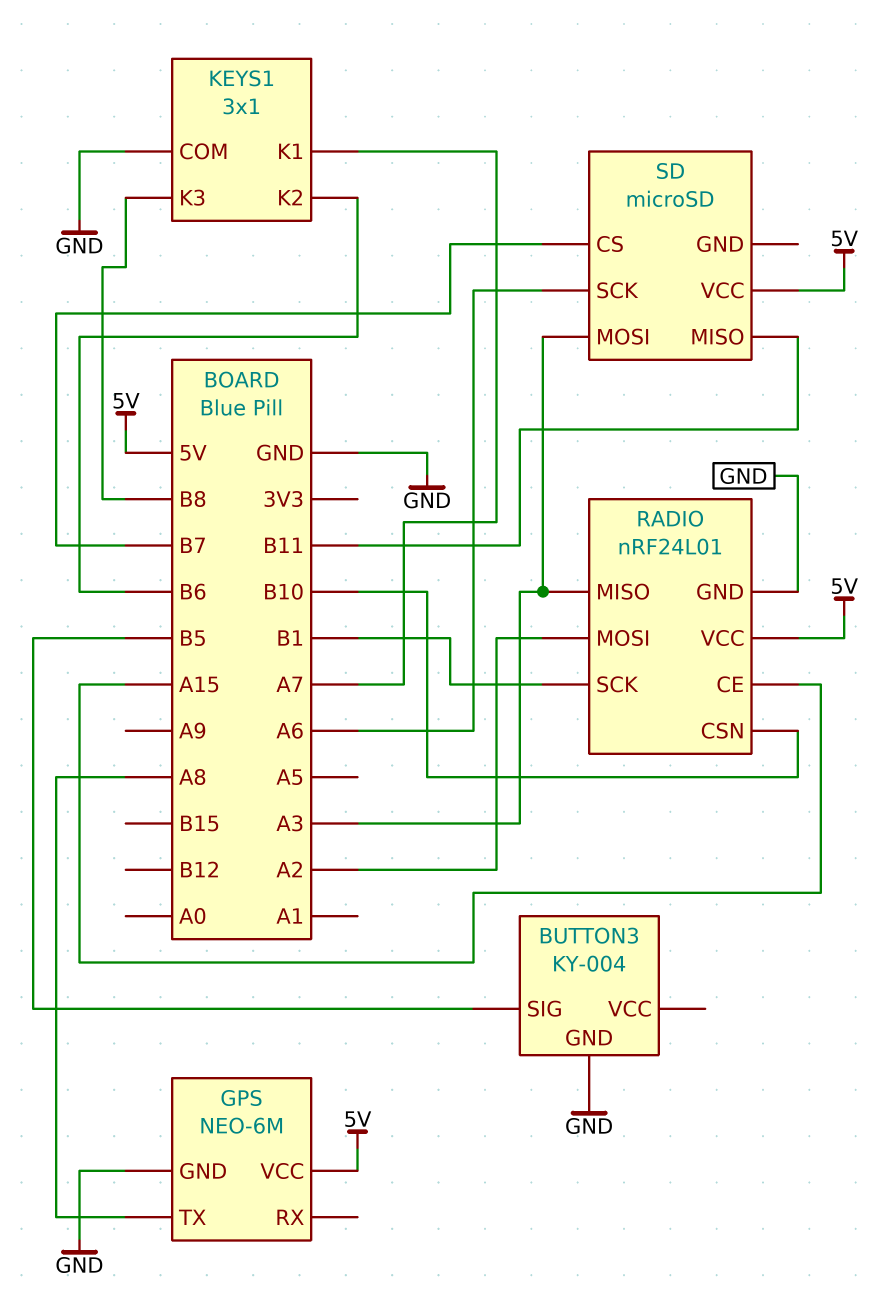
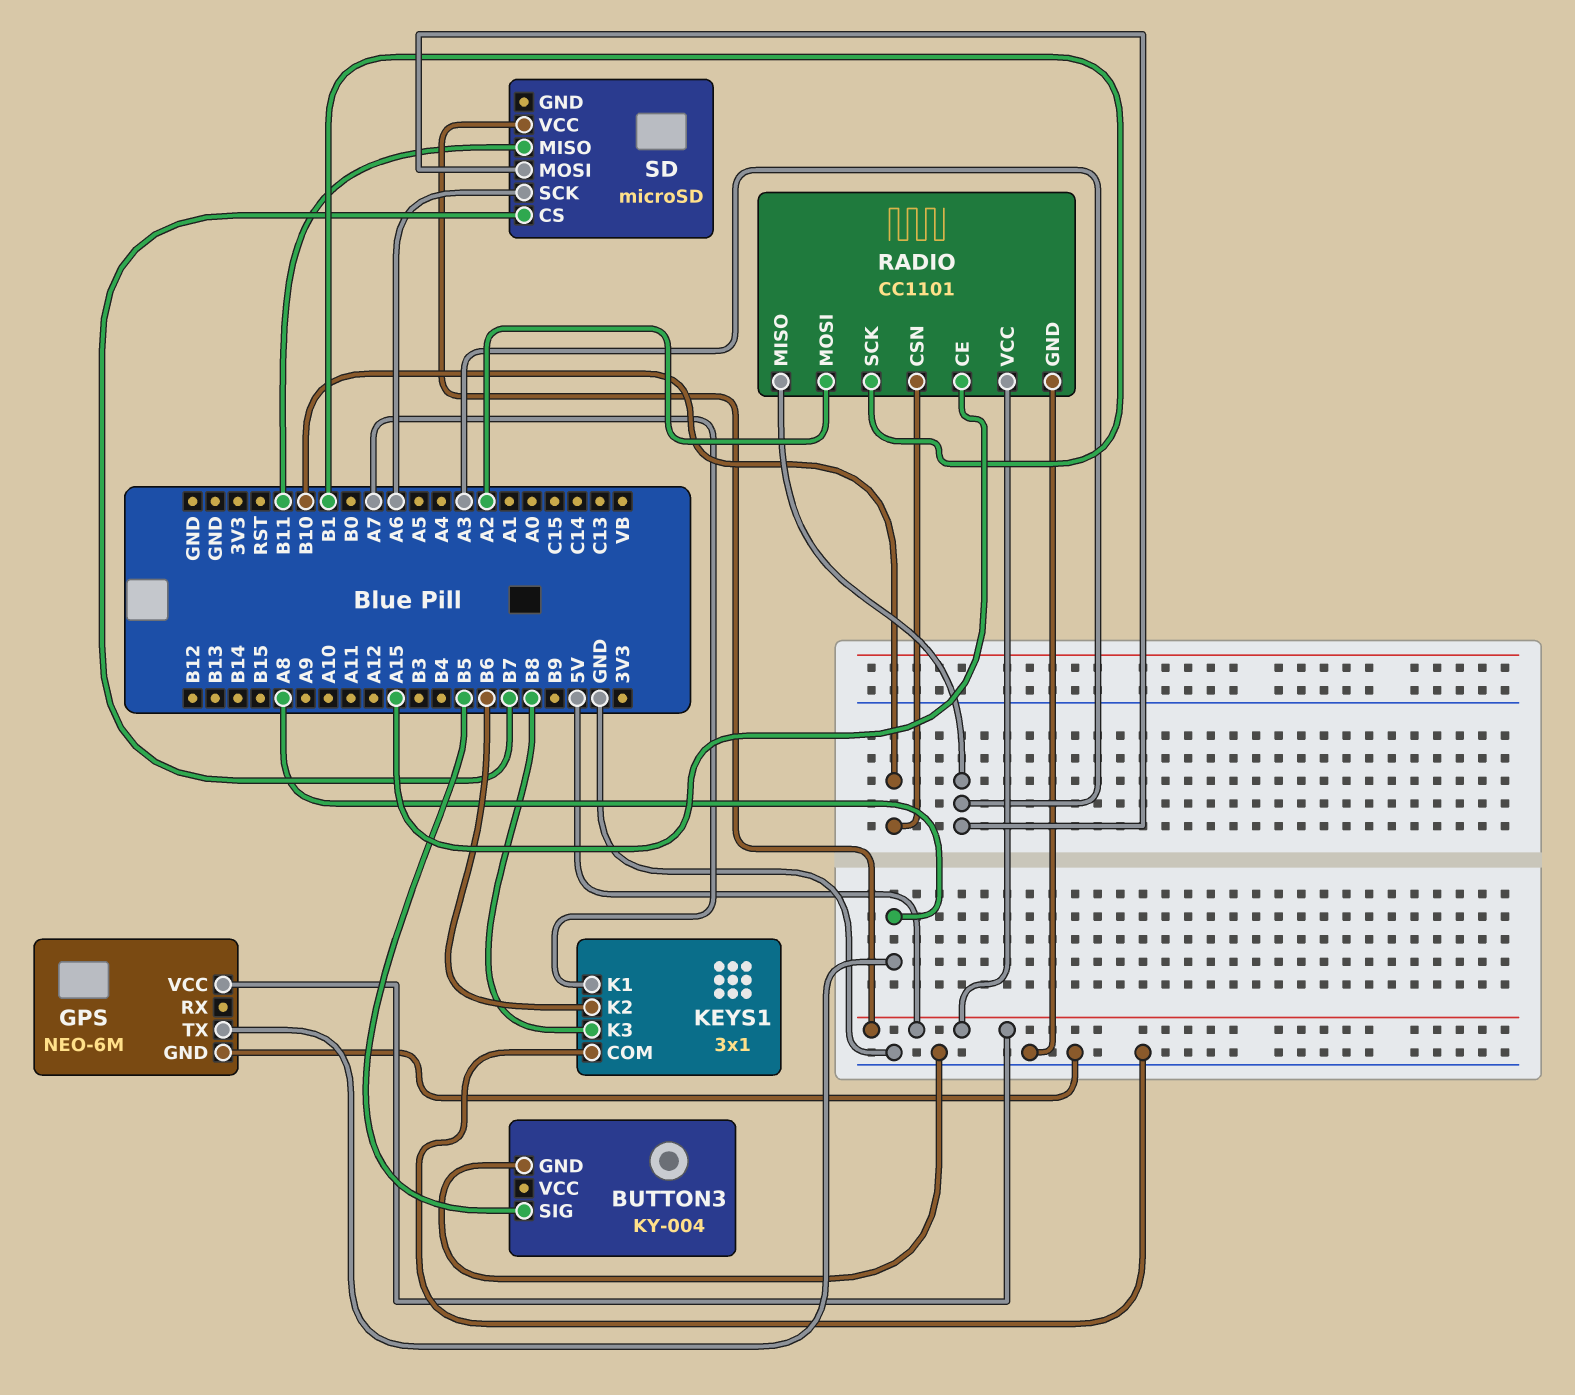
RADIO: nRF24L01 -> CC1101

